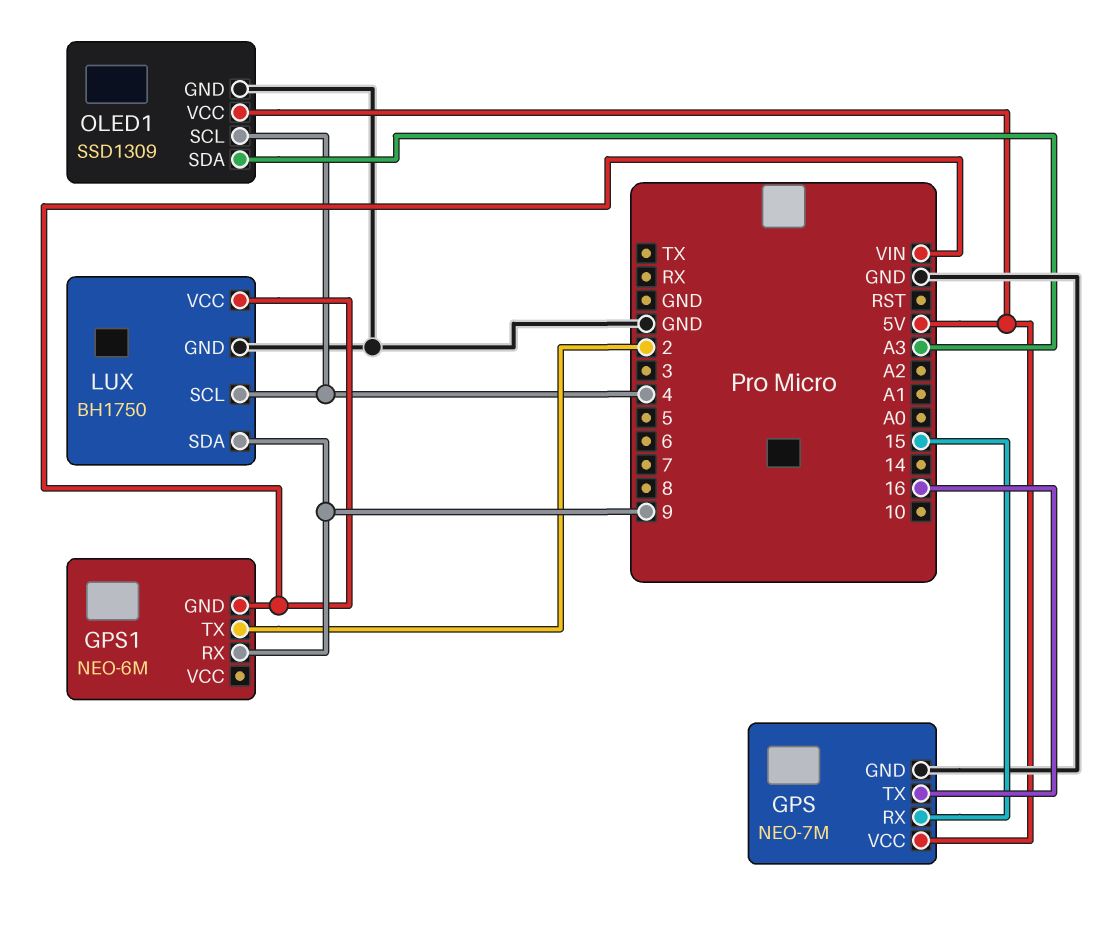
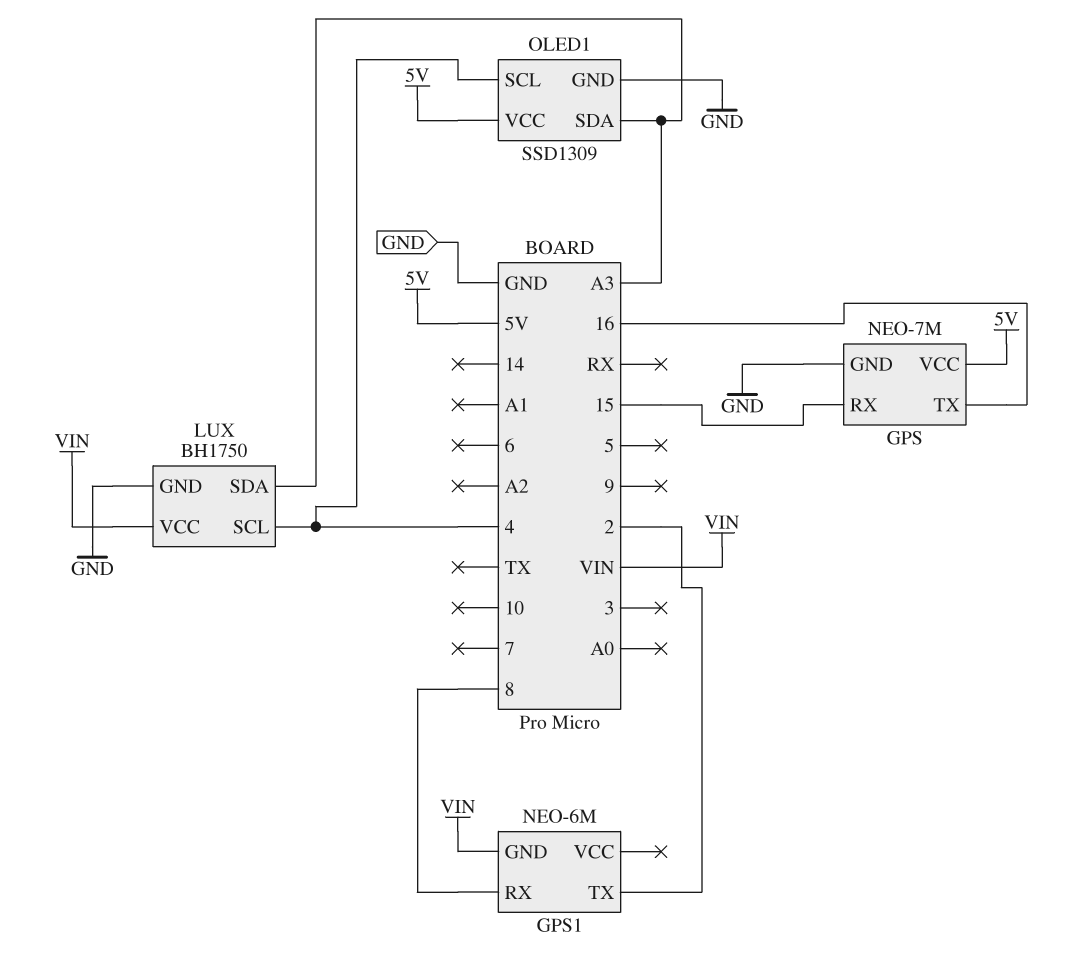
GPS1 pin RX: 9 -> 8
LUX pin SDA: 9 -> A3

